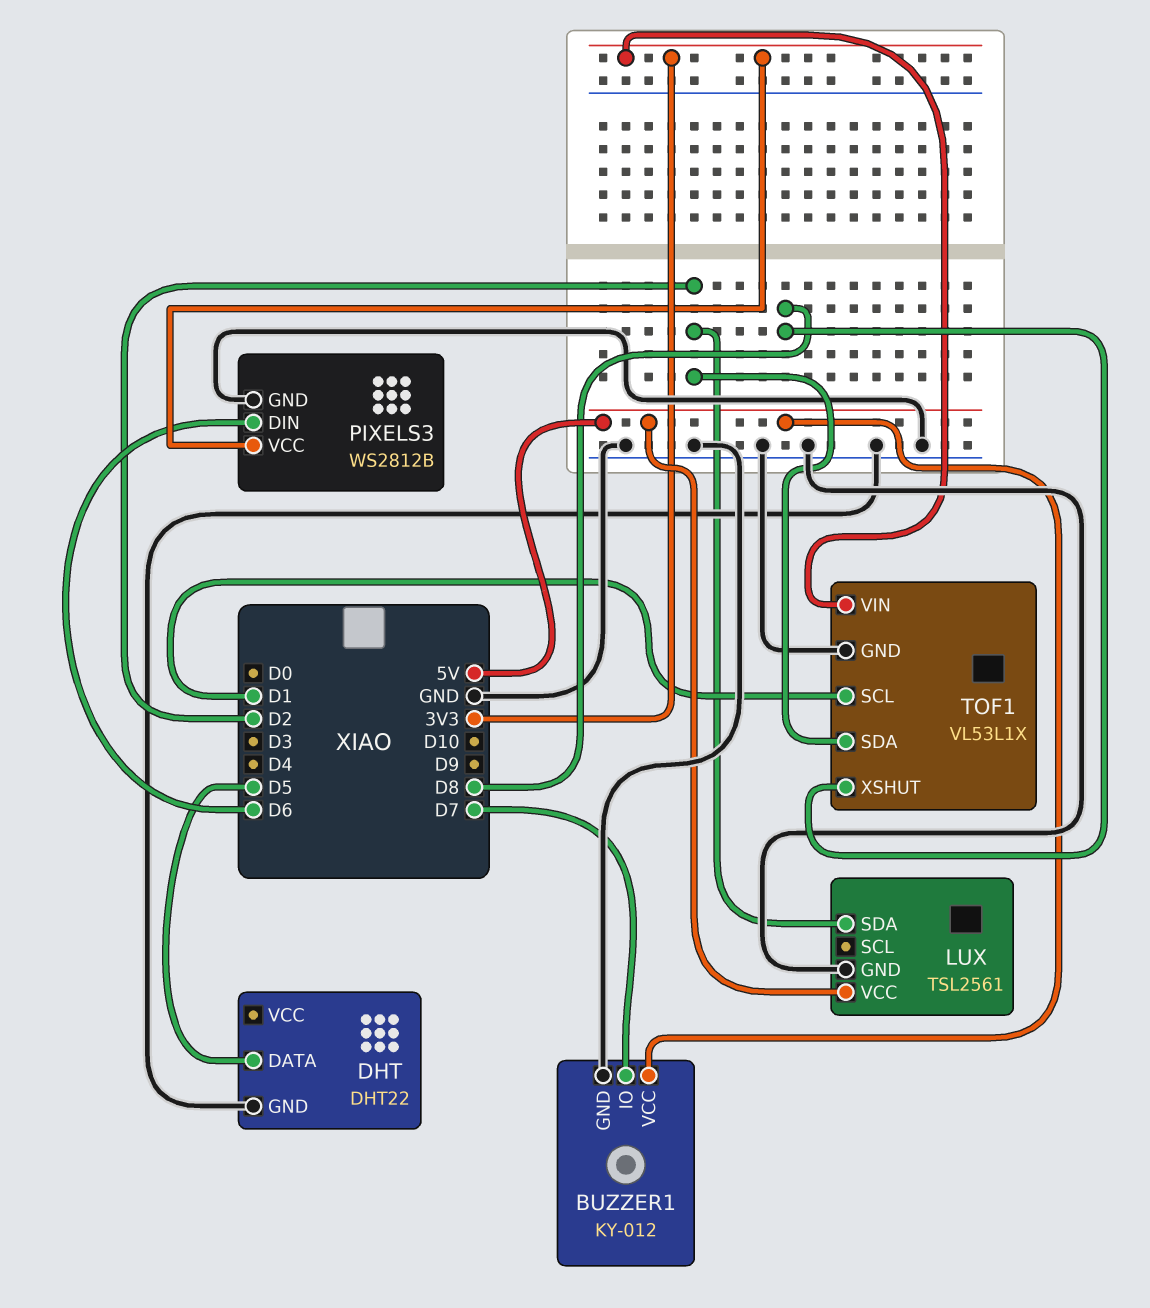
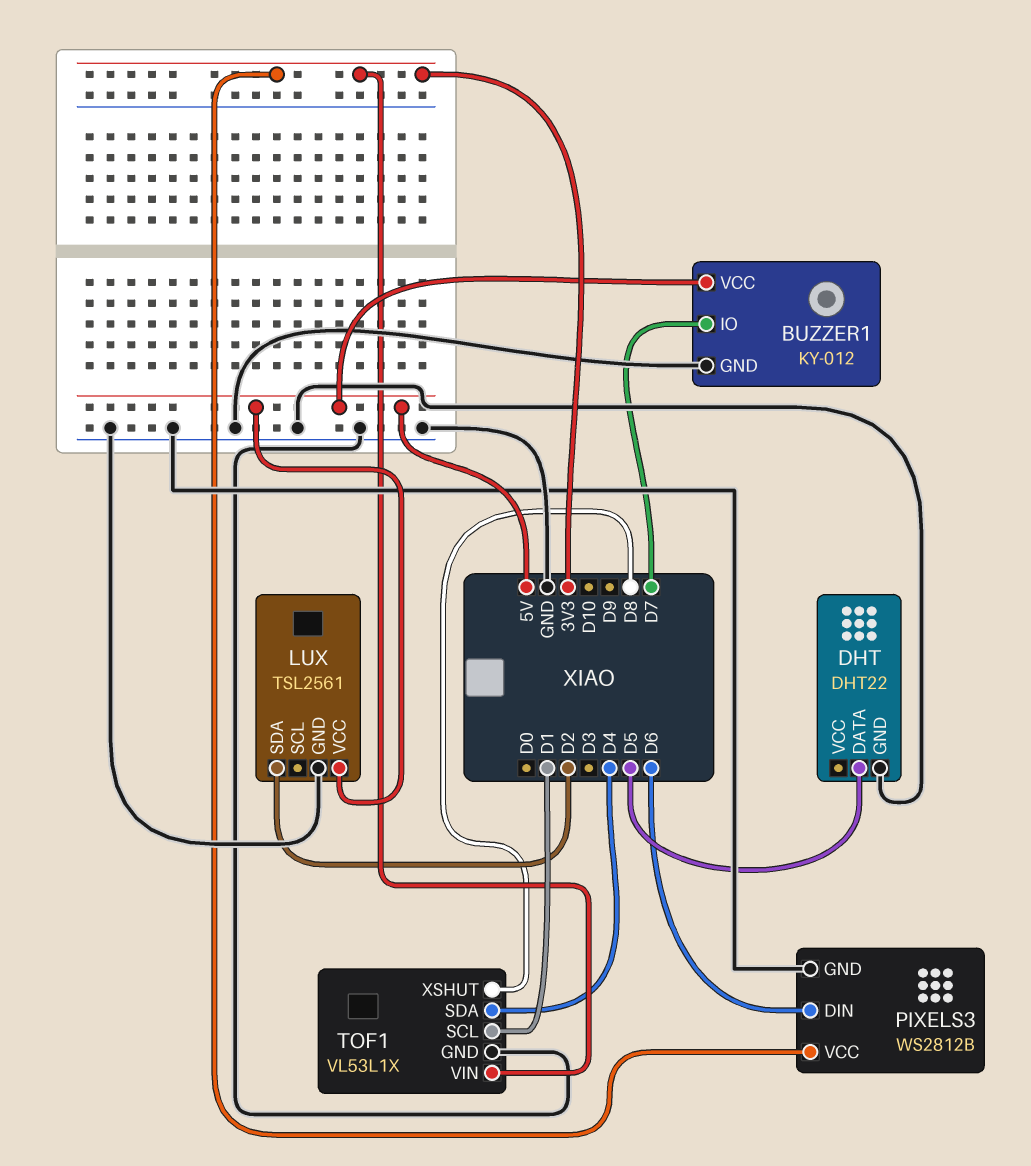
TOF1 pin SDA: D2 -> D4

